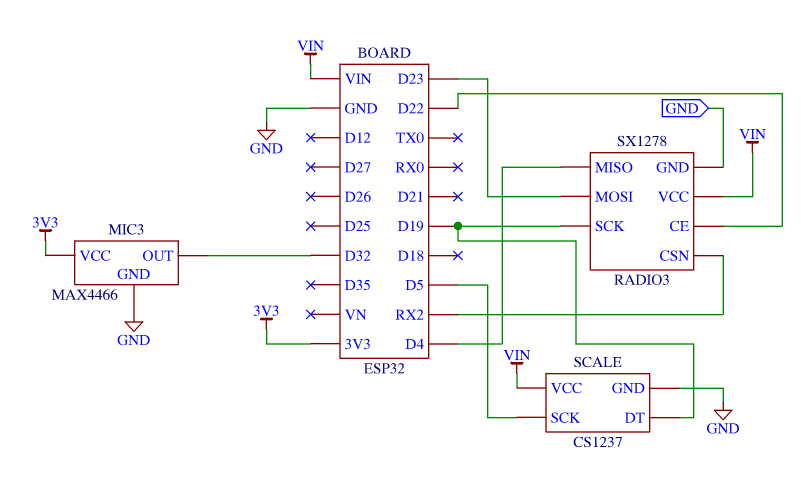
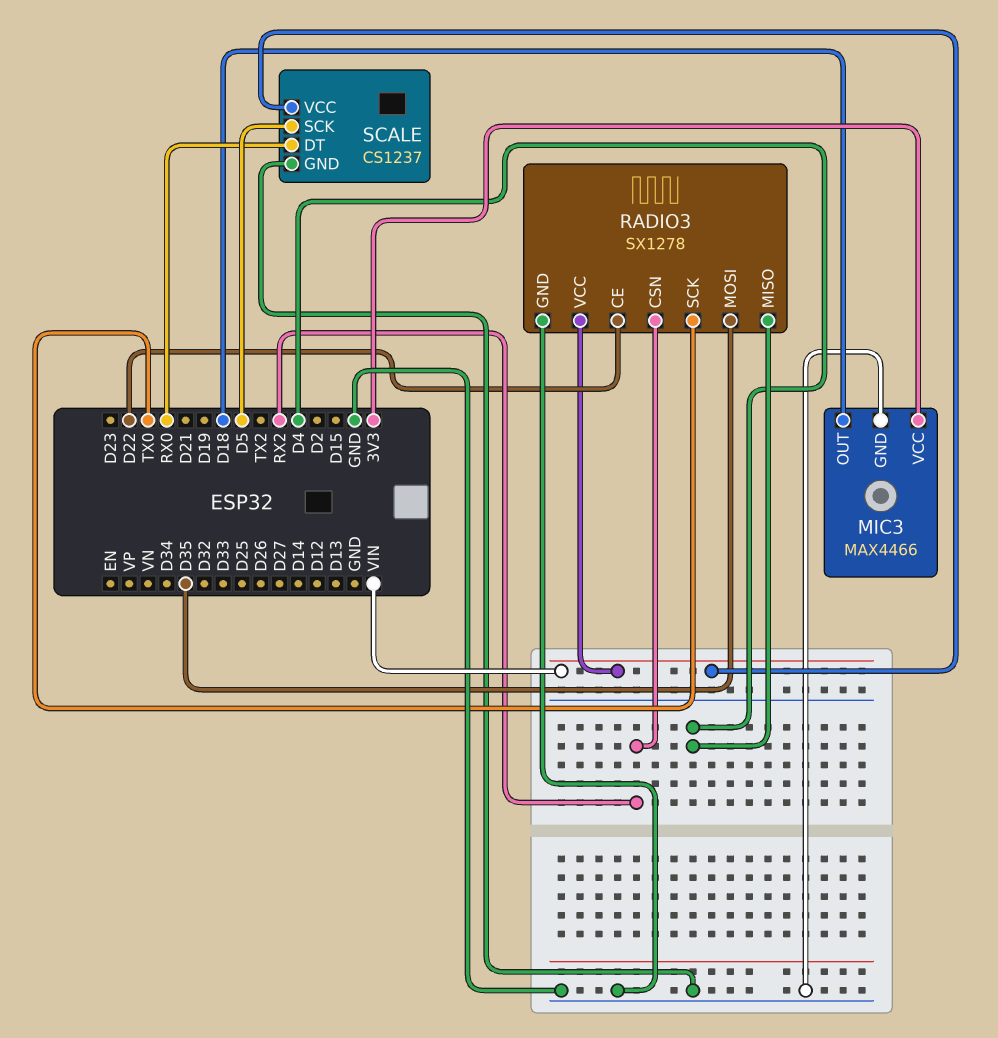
MIC3 pin OUT: D32 -> D18
RADIO3 pin MOSI: D23 -> D35
RADIO3 pin SCK: D19 -> TX0
SCALE pin DT: D19 -> RX0

